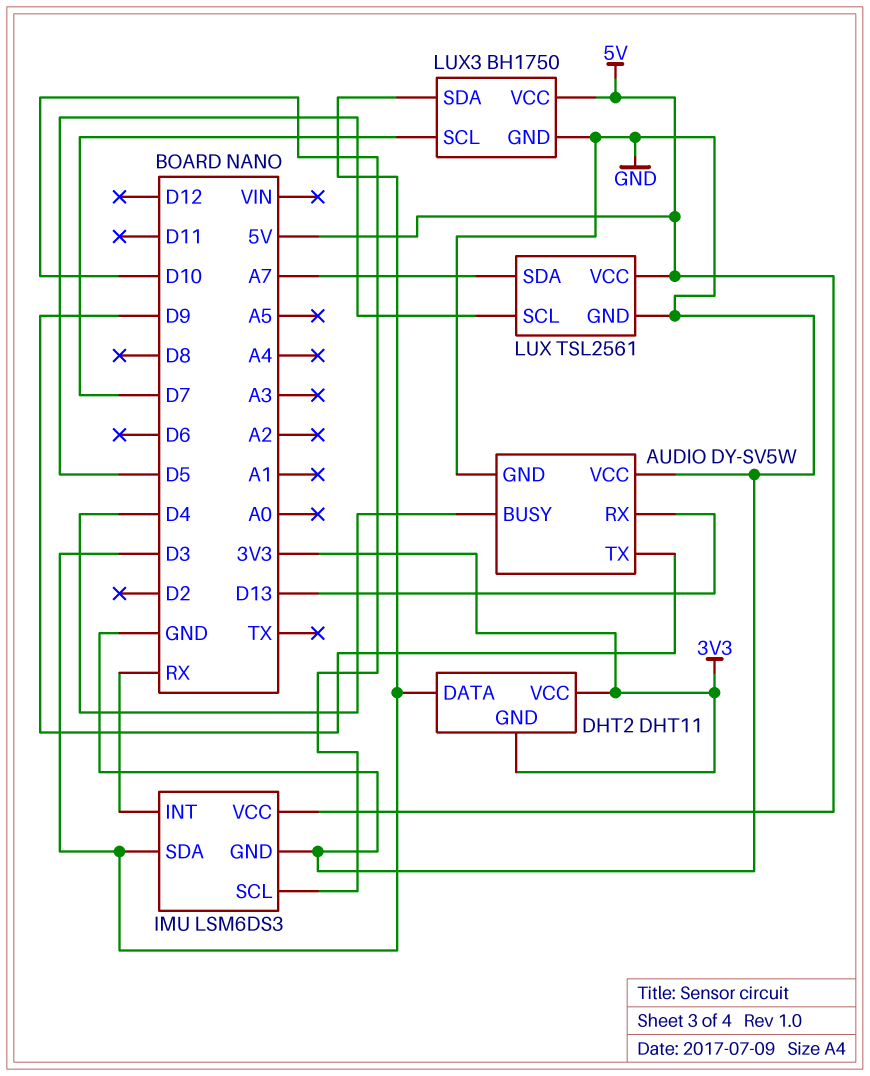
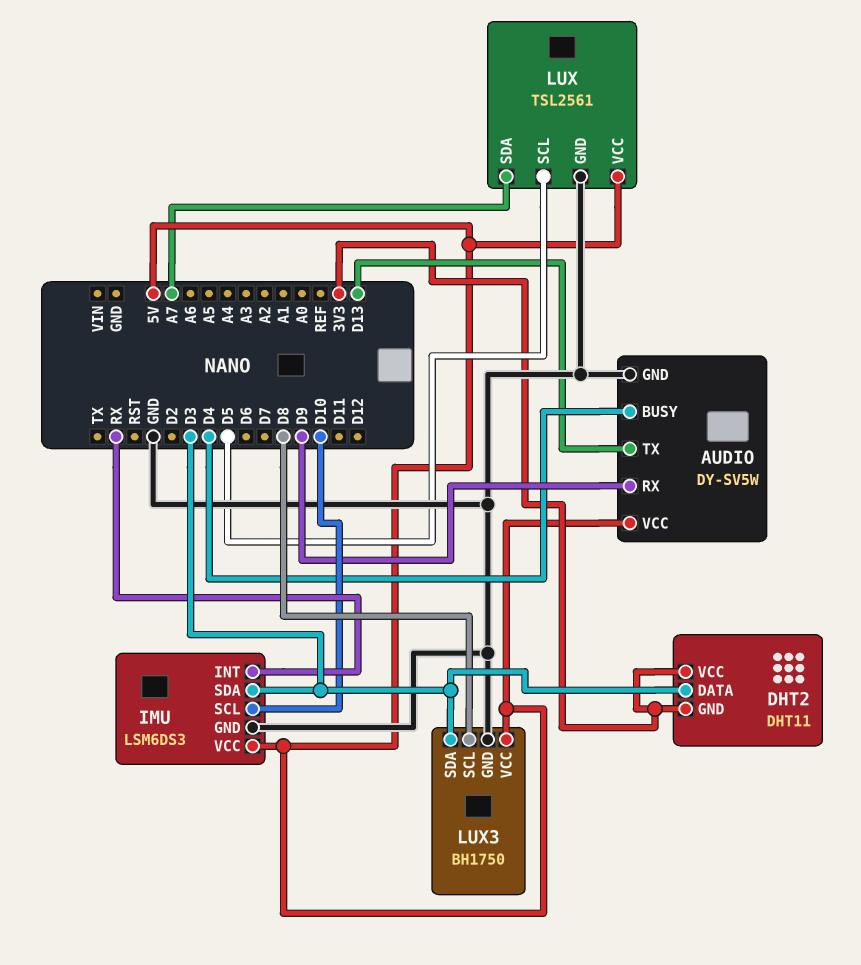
AUDIO pin RX: D13 -> D9
AUDIO pin TX: D9 -> D13
AUDIO pin VCC: GND -> 5V
LUX3 pin SCL: D7 -> D8

